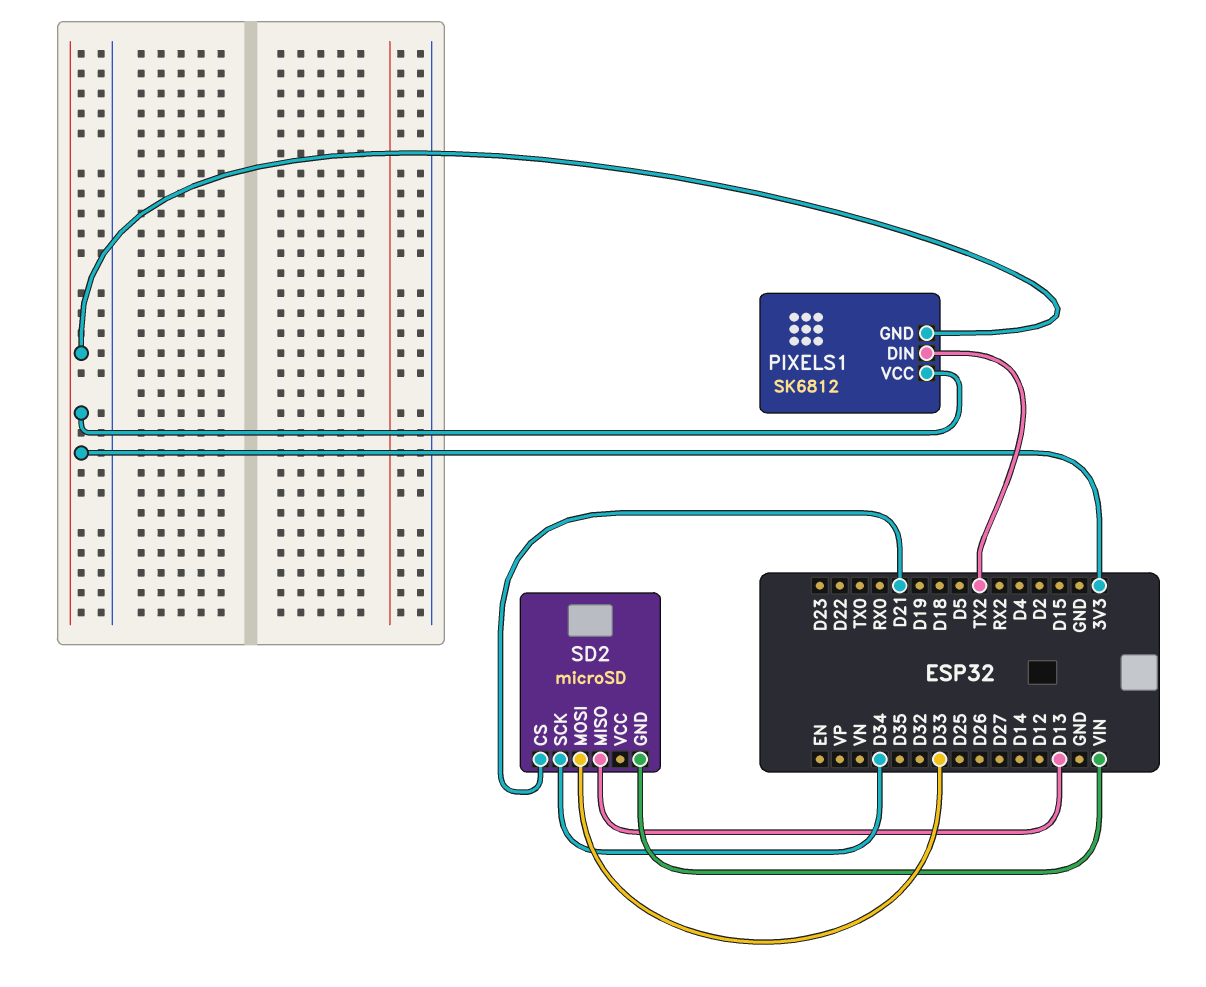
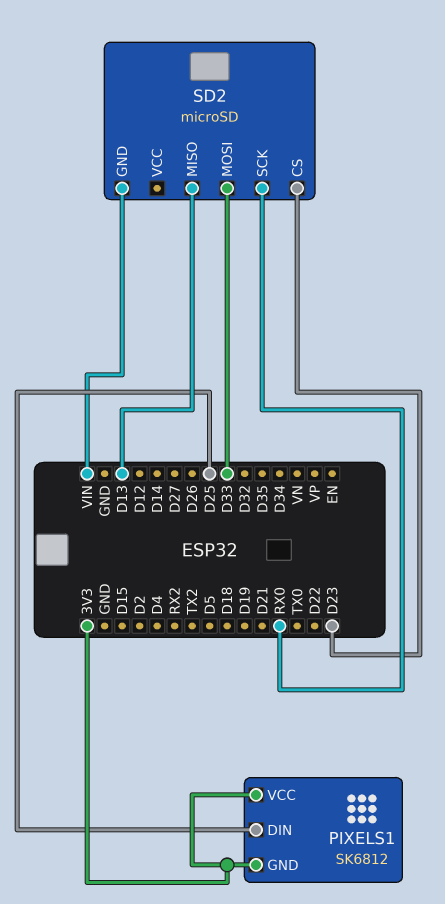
PIXELS1 pin DIN: TX2 -> D25
SD2 pin CS: D21 -> D23
SD2 pin SCK: D34 -> RX0

